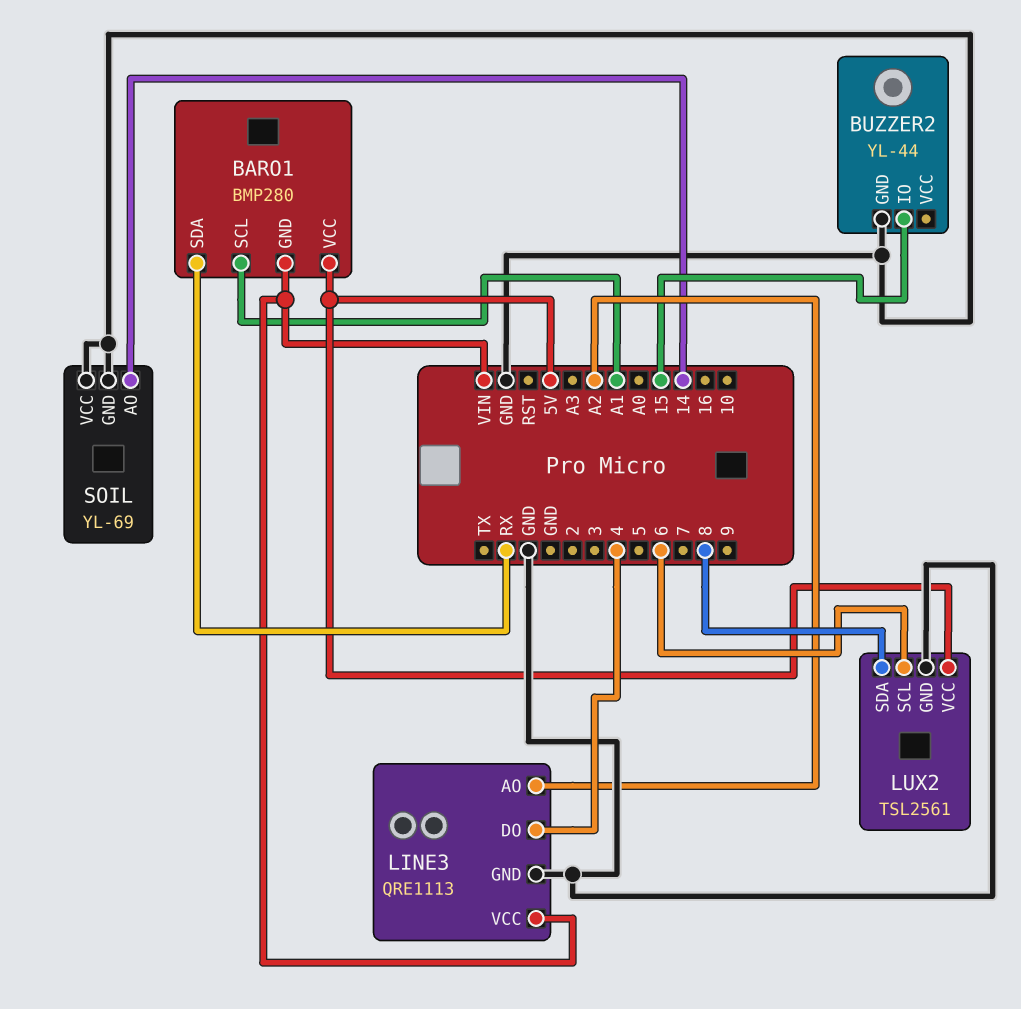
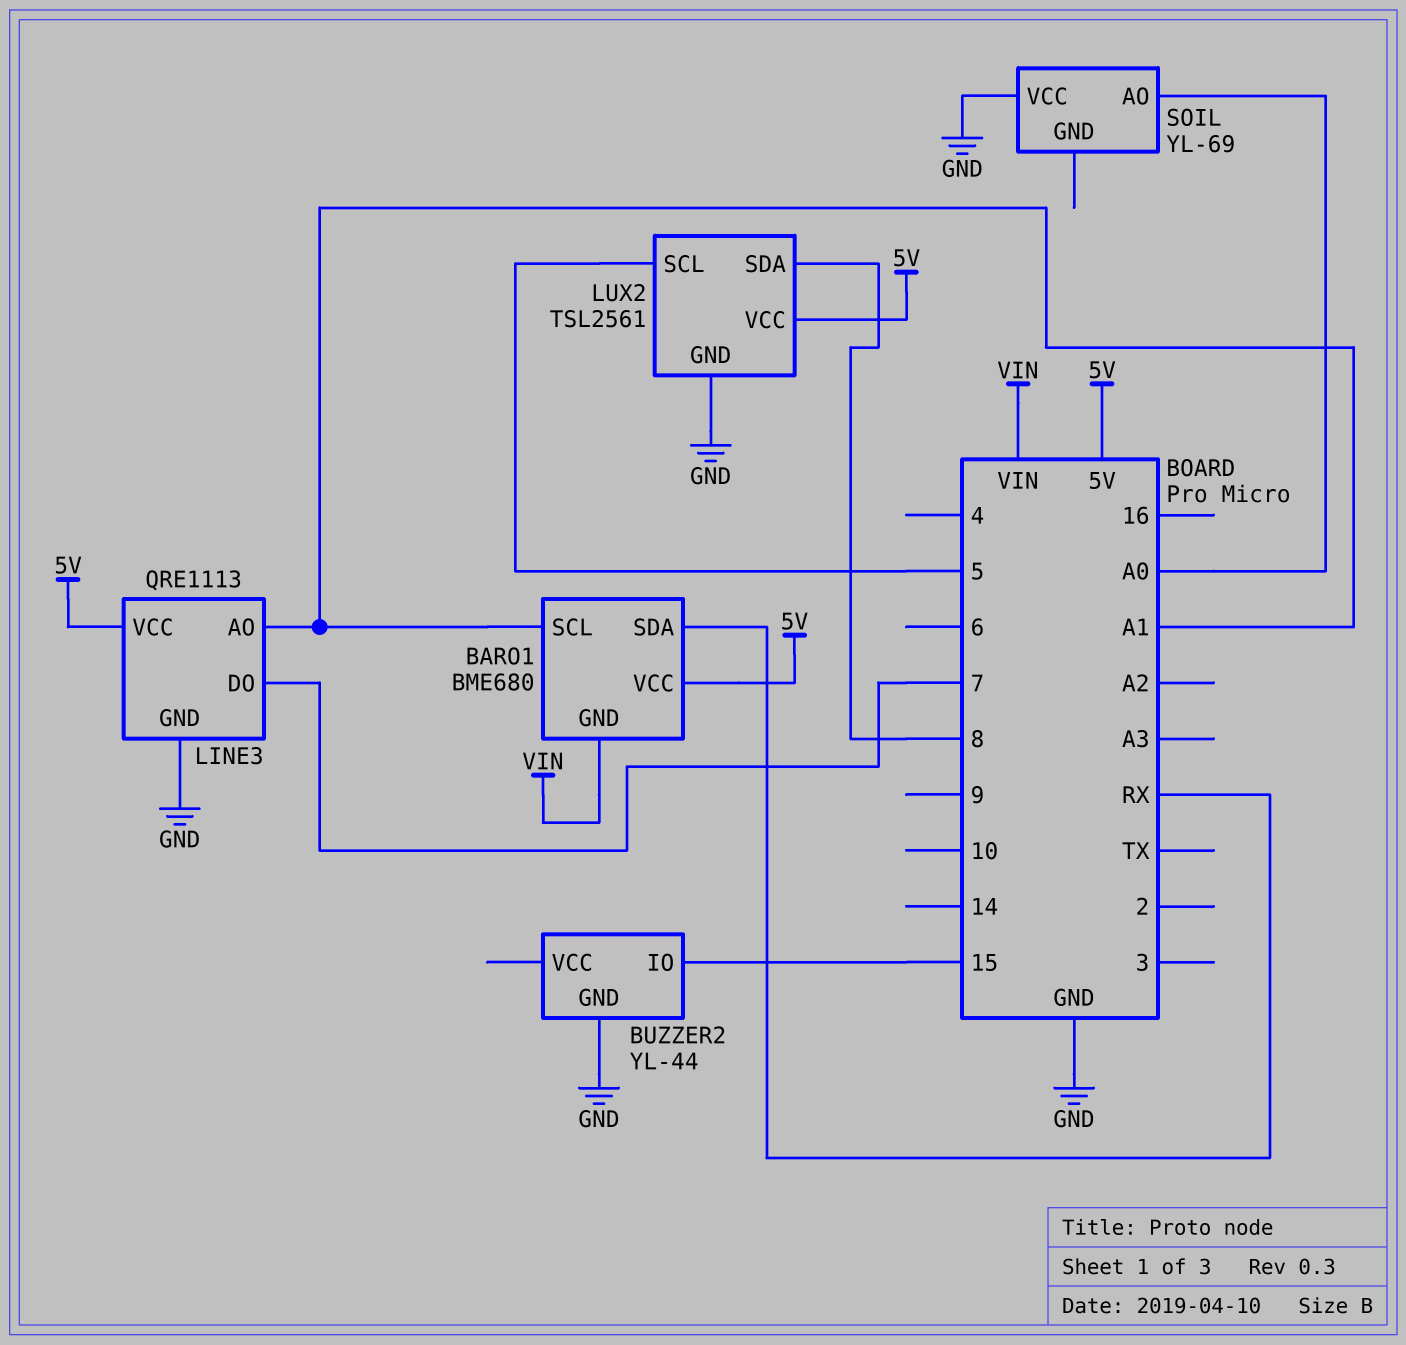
BARO1: BMP280 -> BME680
LINE3 pin AO: A2 -> A1
LINE3 pin DO: 4 -> 7
LINE3 pin VCC: VIN -> 5V
LUX2 pin SCL: 6 -> 5
SOIL pin AO: 14 -> A0
SOIL pin GND: GND -> none

